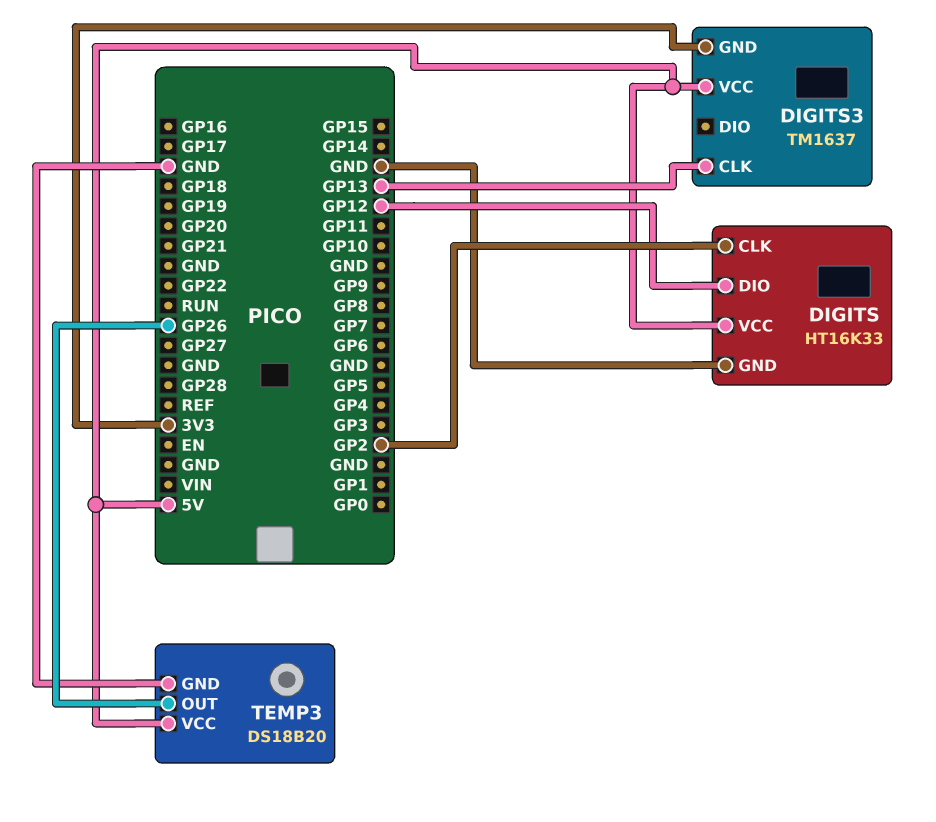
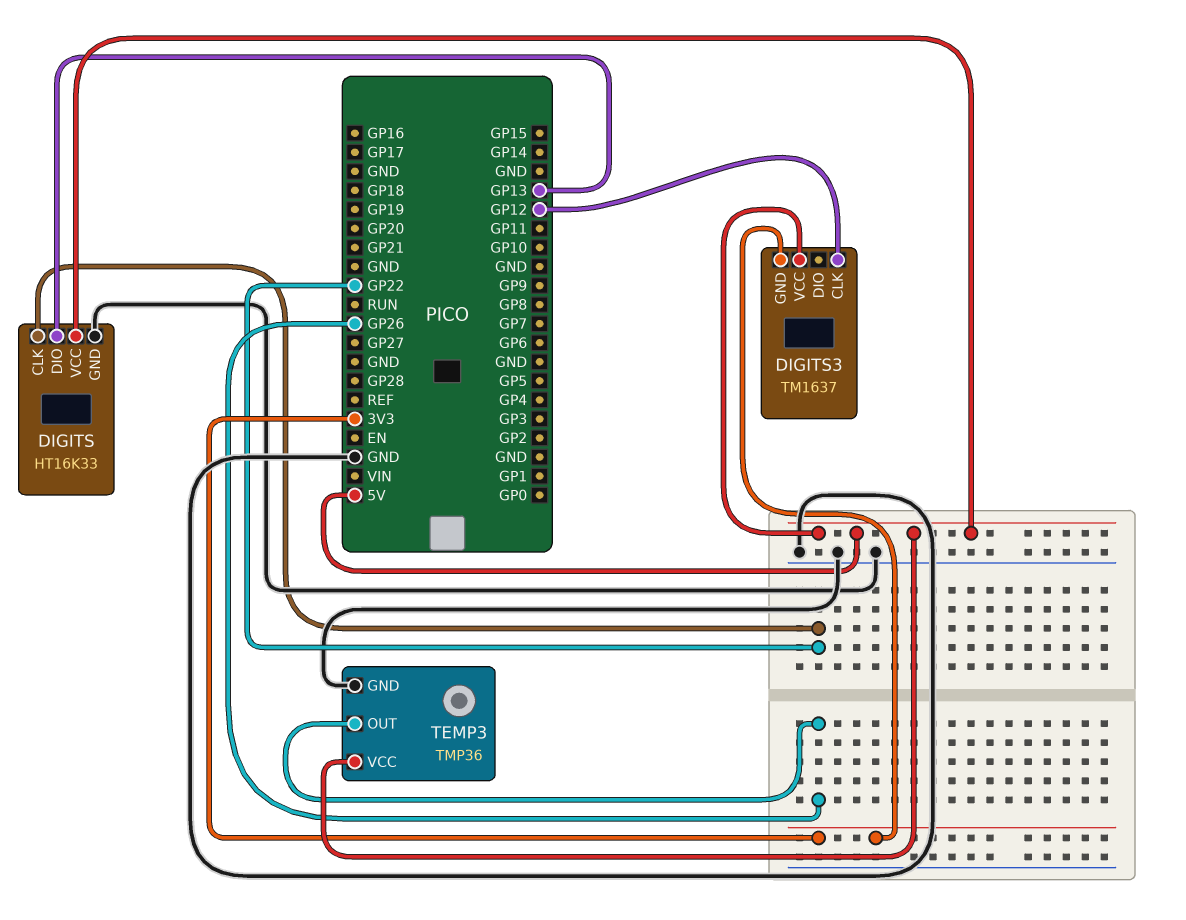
DIGITS pin CLK: GP2 -> GP22
DIGITS pin DIO: GP12 -> GP13
DIGITS3 pin CLK: GP13 -> GP12
TEMP3: DS18B20 -> TMP36

